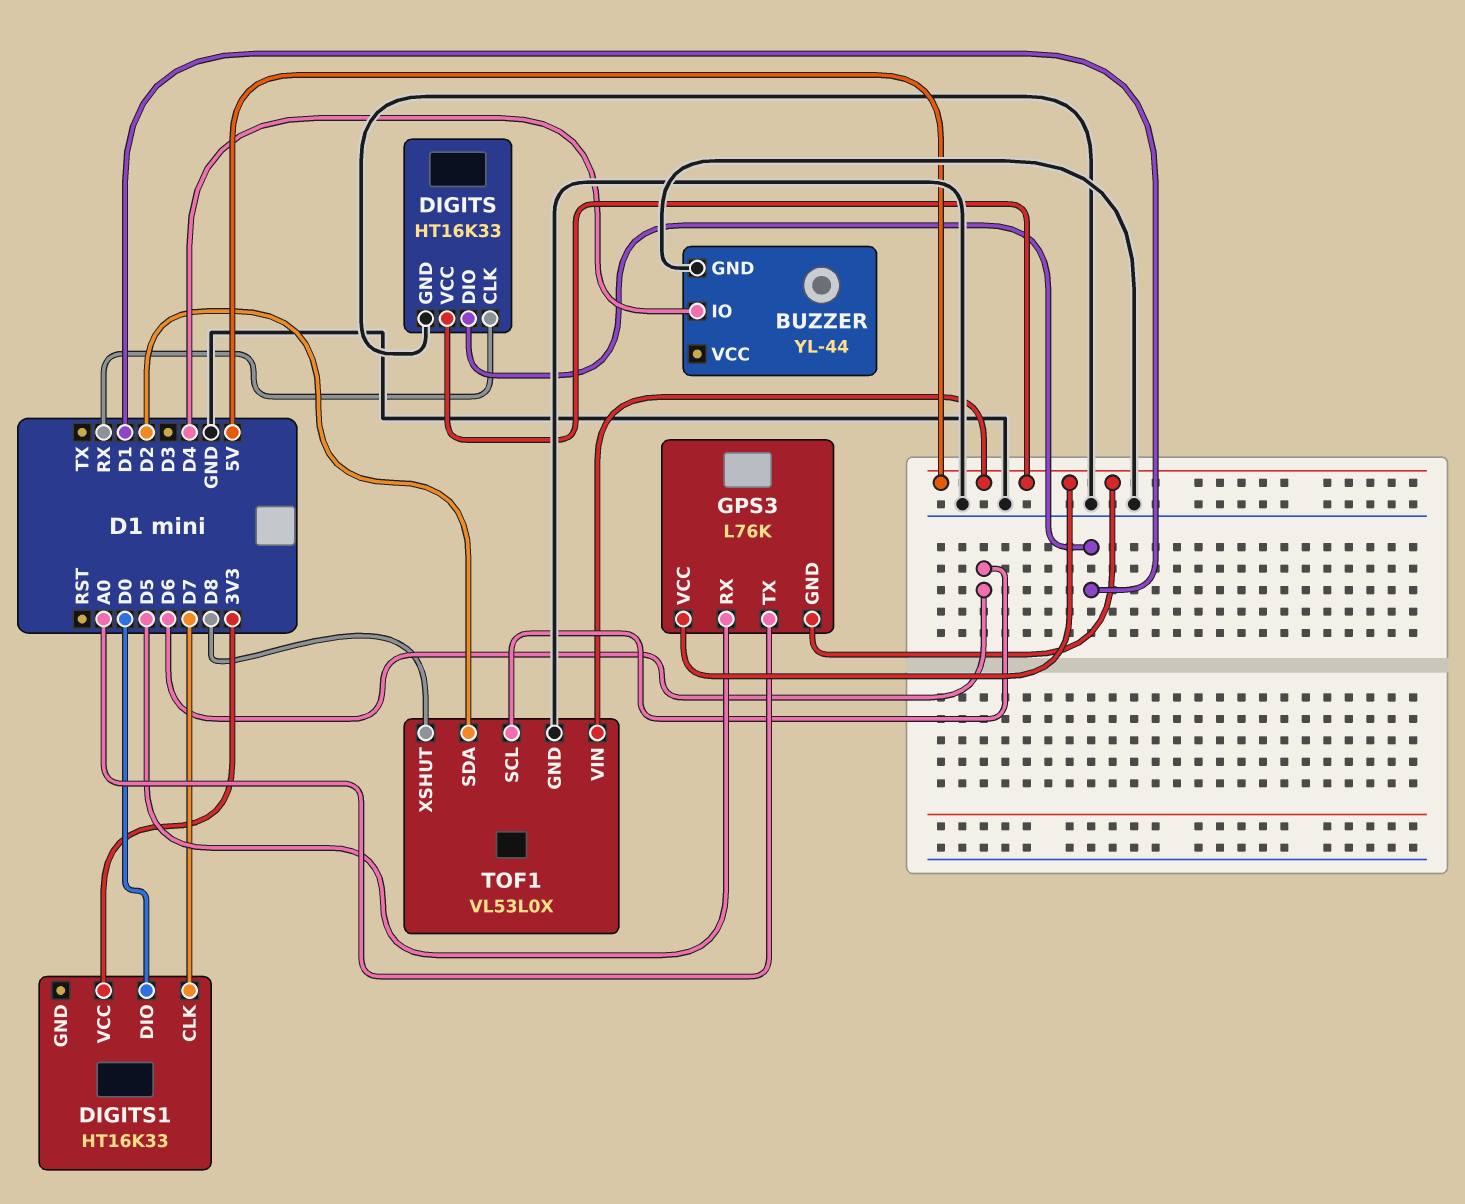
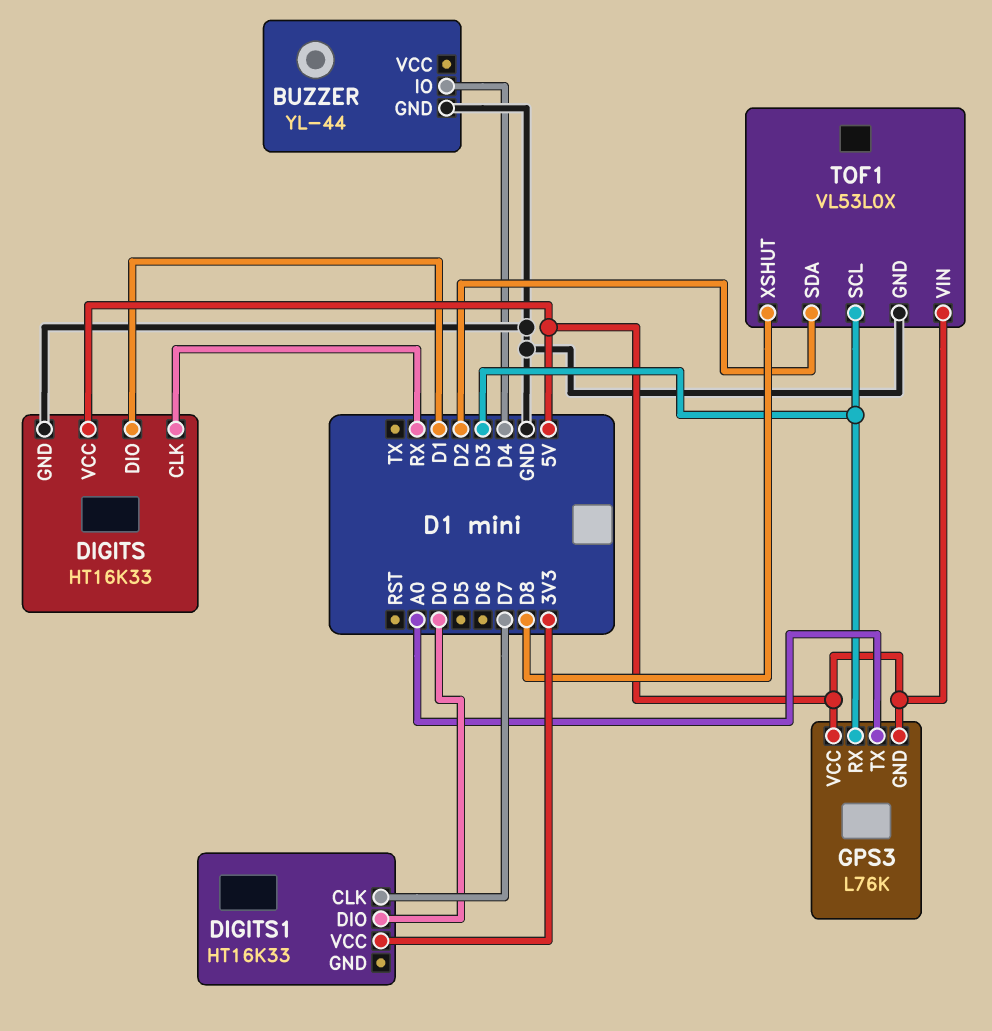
GPS3 pin RX: D5 -> D3
TOF1 pin SCL: D6 -> D3

